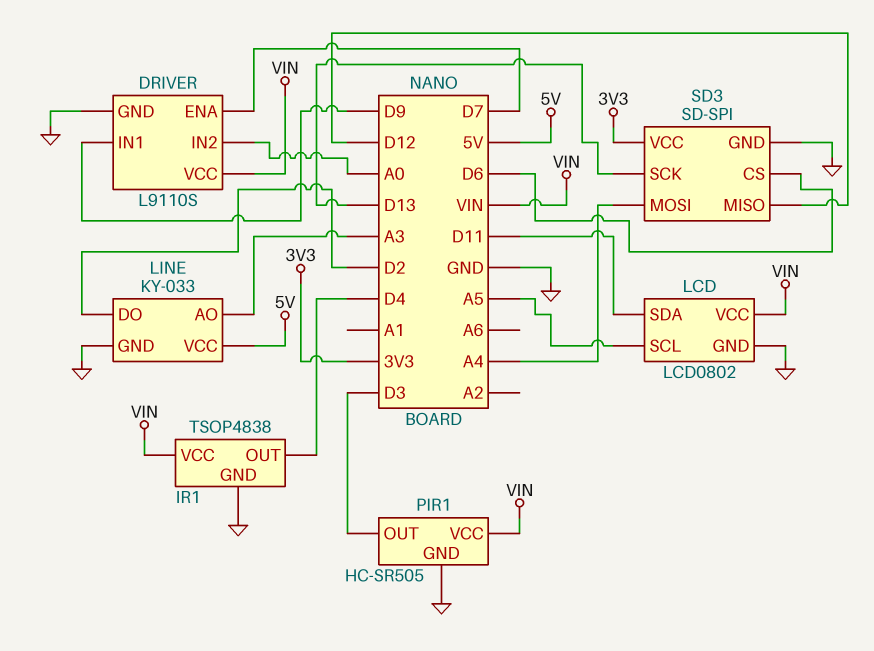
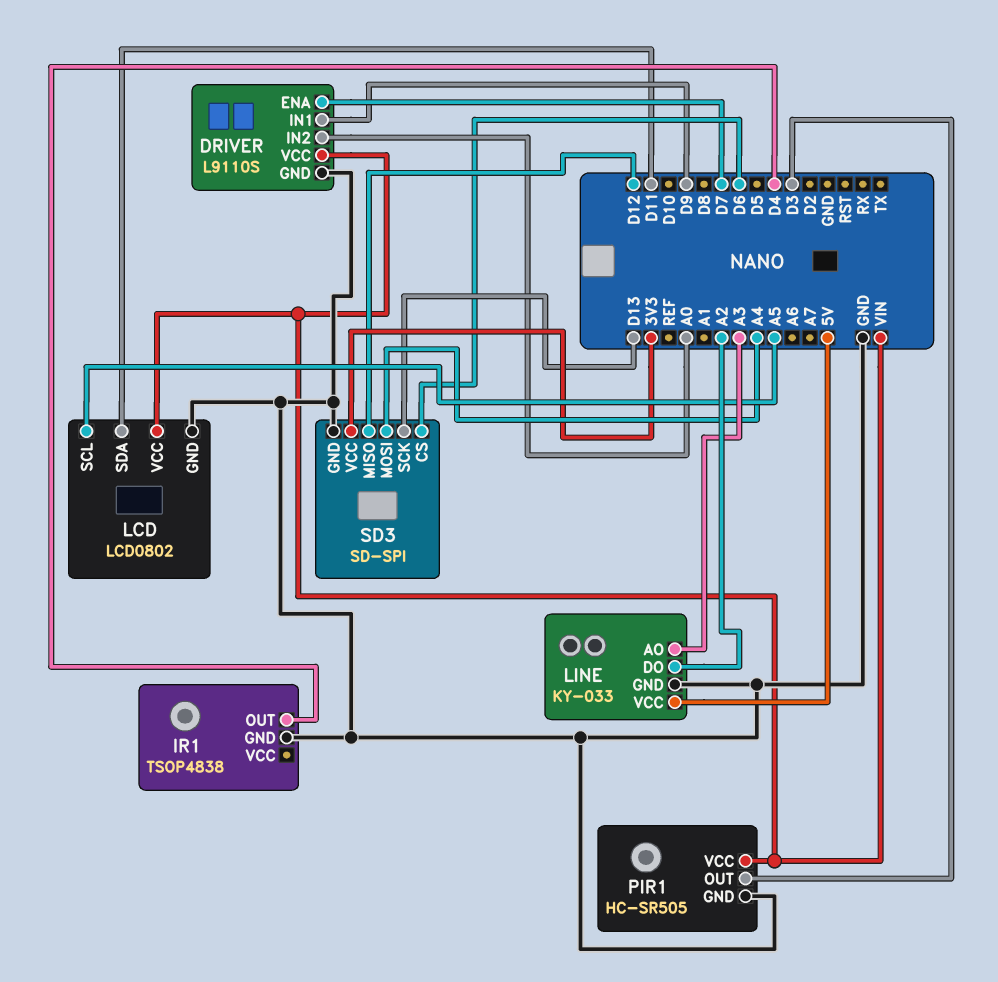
IR1 pin VCC: VIN -> none
LINE pin DO: D2 -> A2

